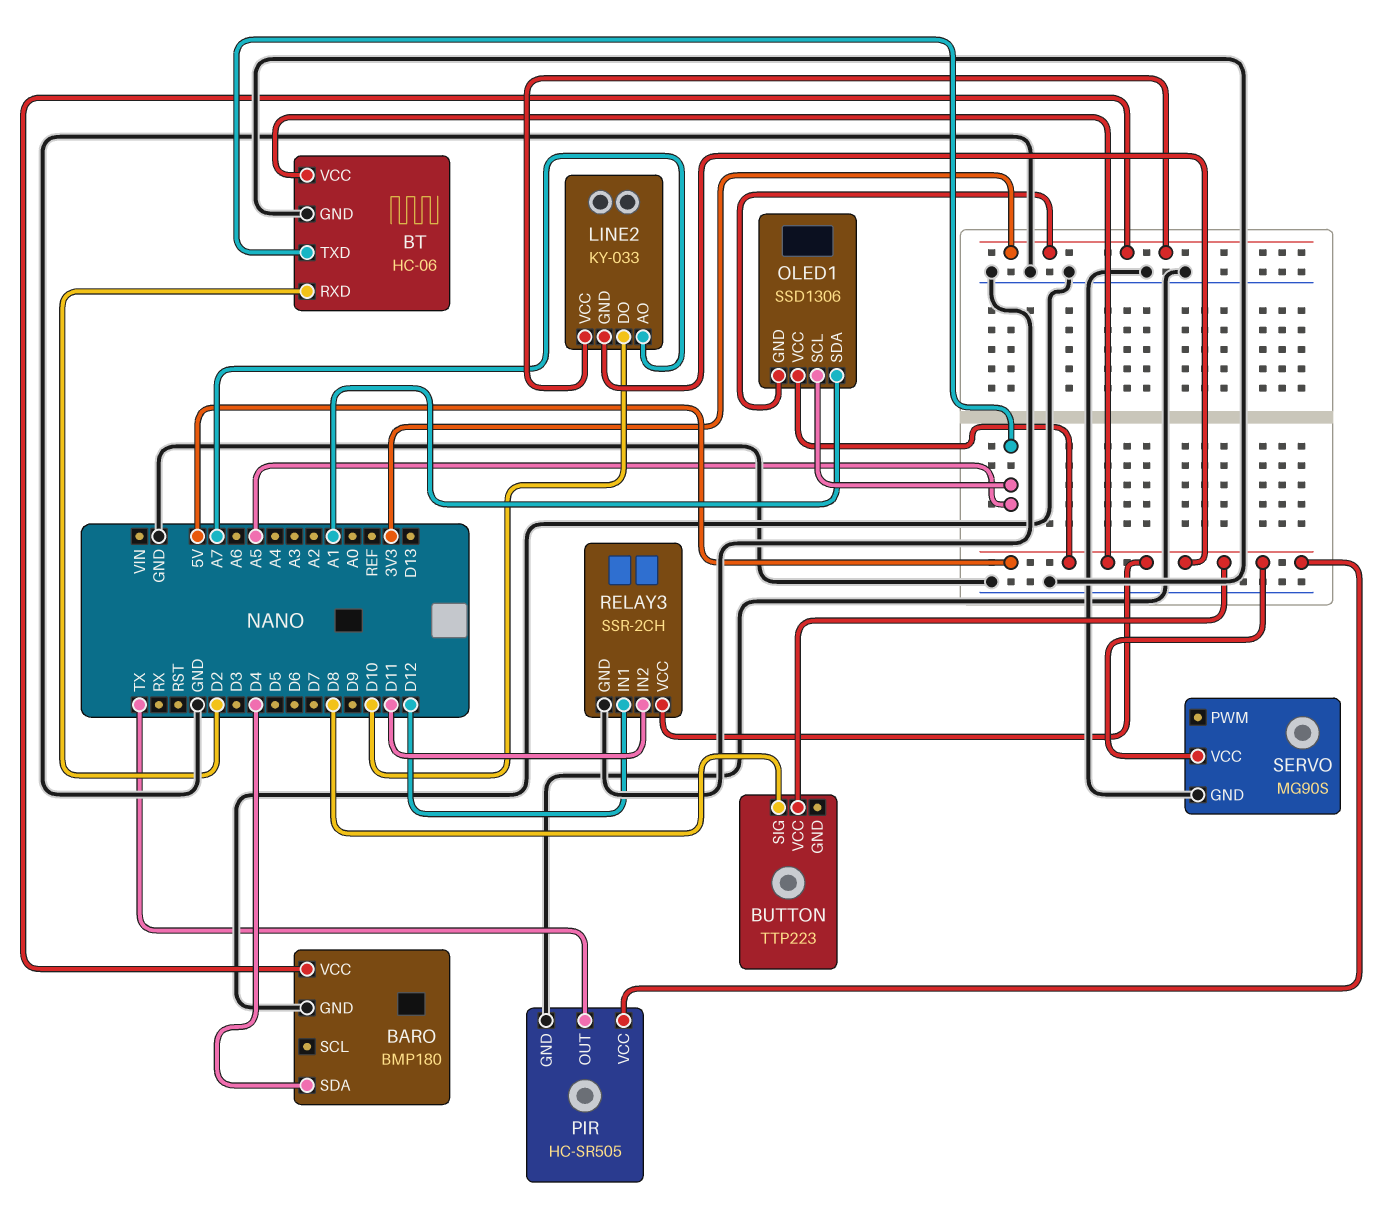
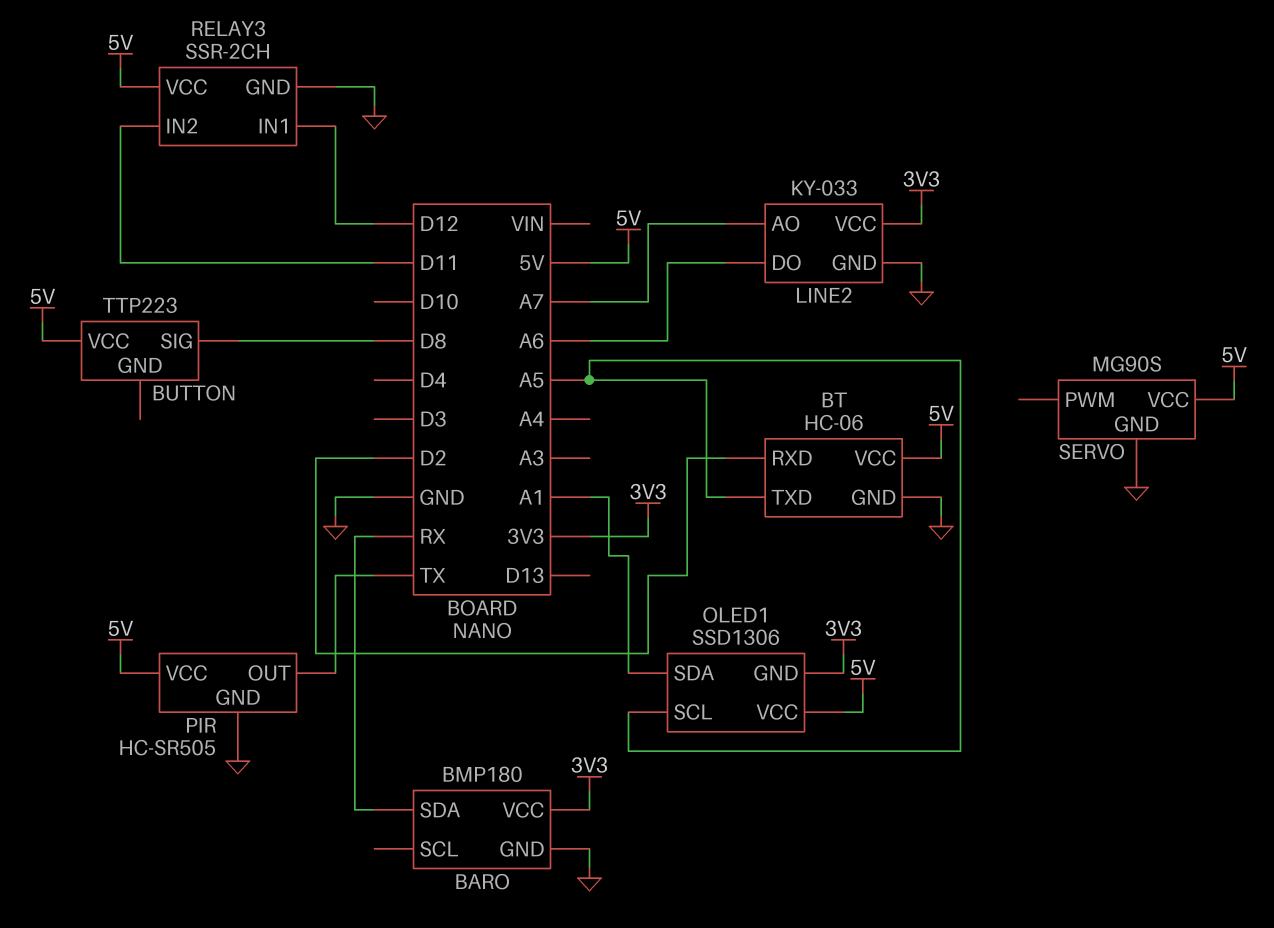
BARO pin SDA: D4 -> RX
LINE2 pin DO: D10 -> A6
LINE2 pin GND: 5V -> GND

